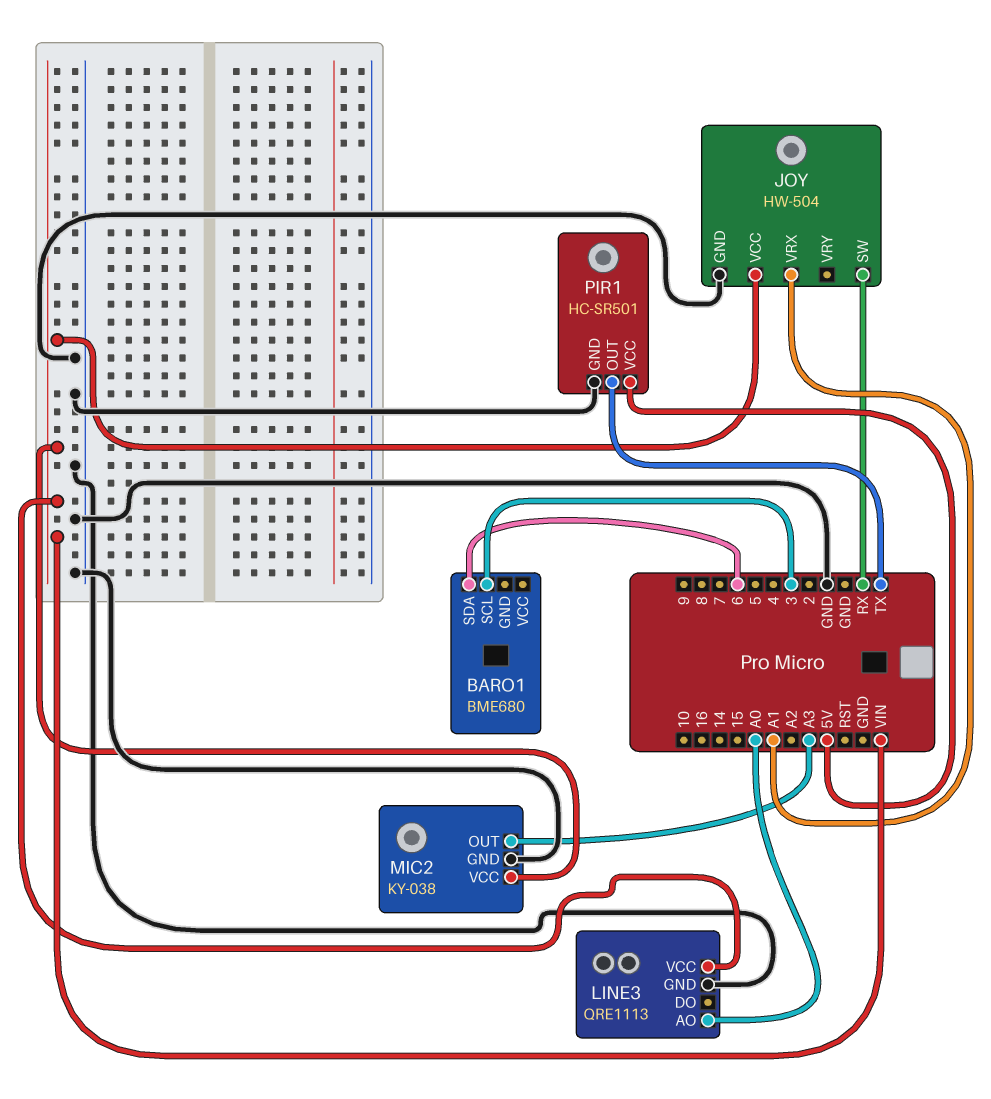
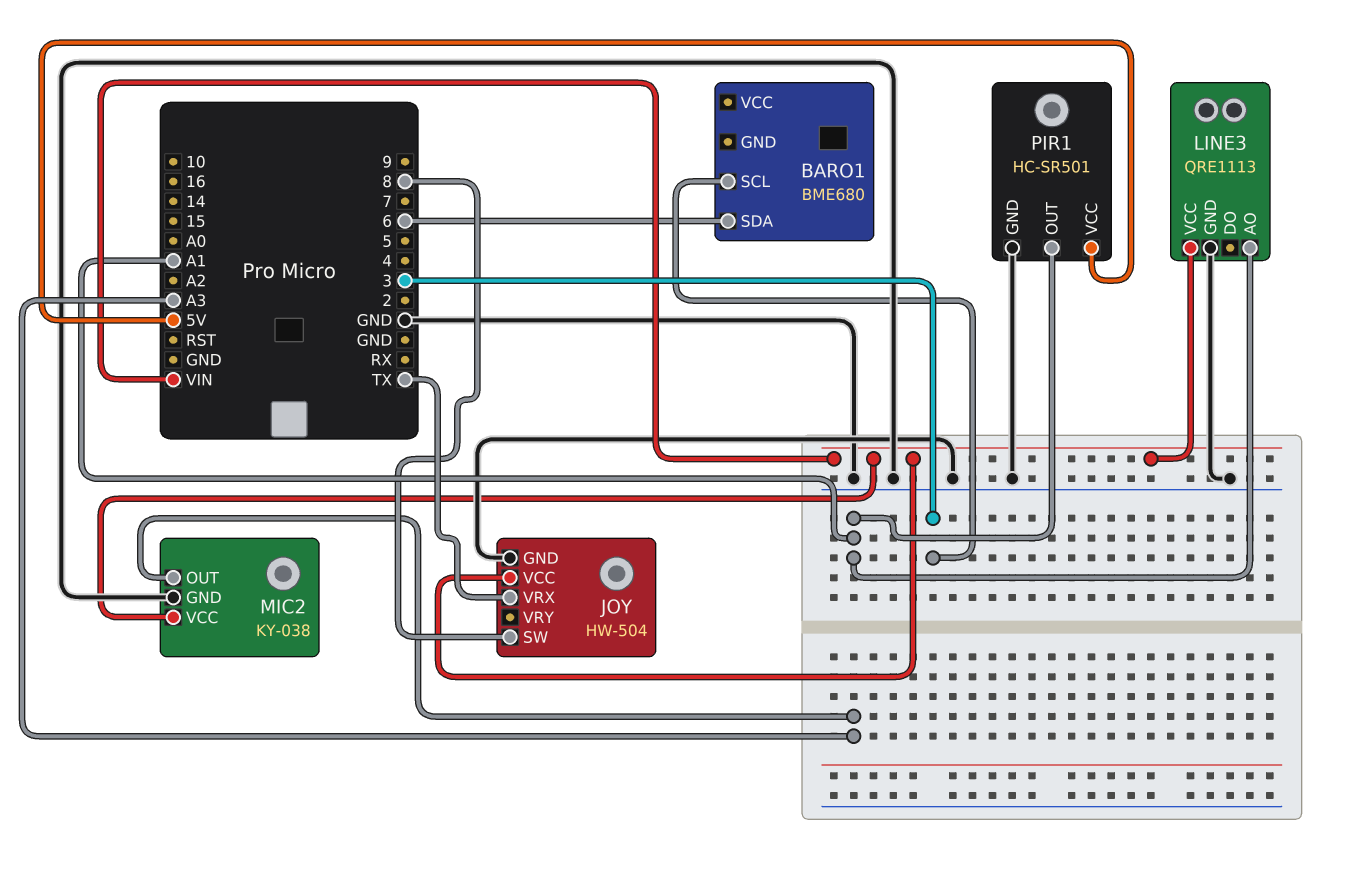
JOY pin SW: RX -> 8
JOY pin VRX: A1 -> TX
LINE3 pin AO: A0 -> A1
PIR1 pin OUT: TX -> A1

